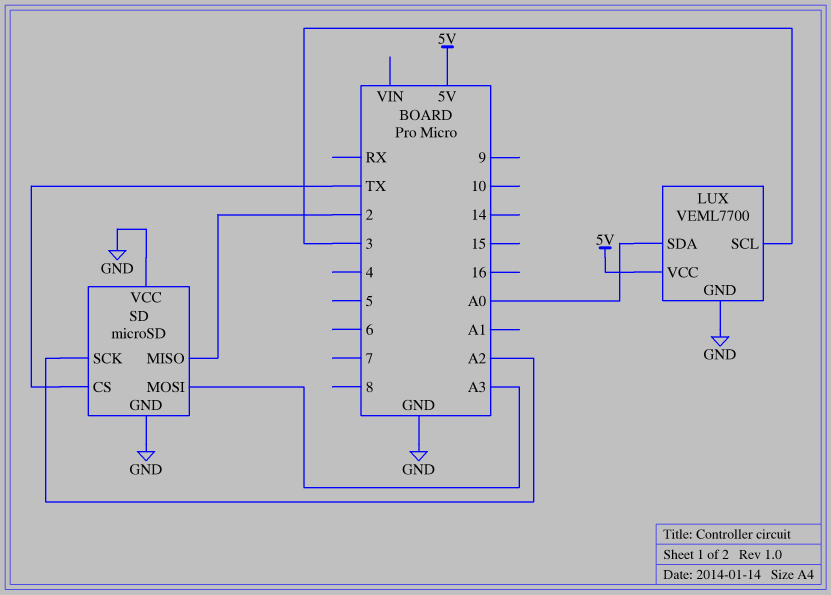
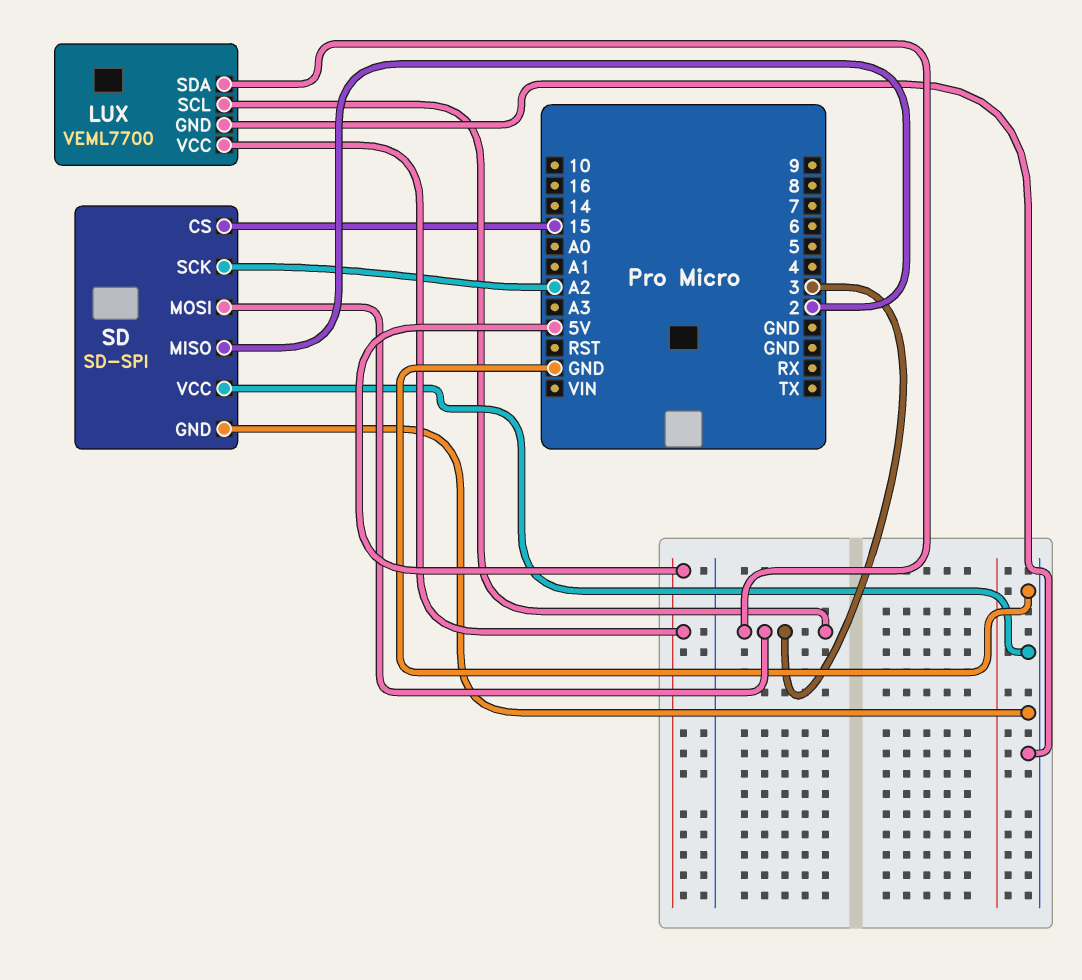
LUX pin SDA: A0 -> 3
SD: microSD -> SD-SPI
SD pin CS: TX -> 15
SD pin MOSI: A3 -> 3

